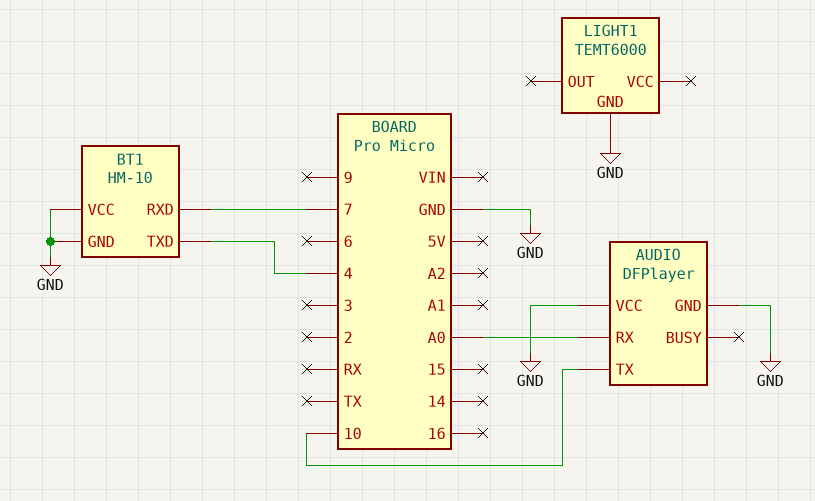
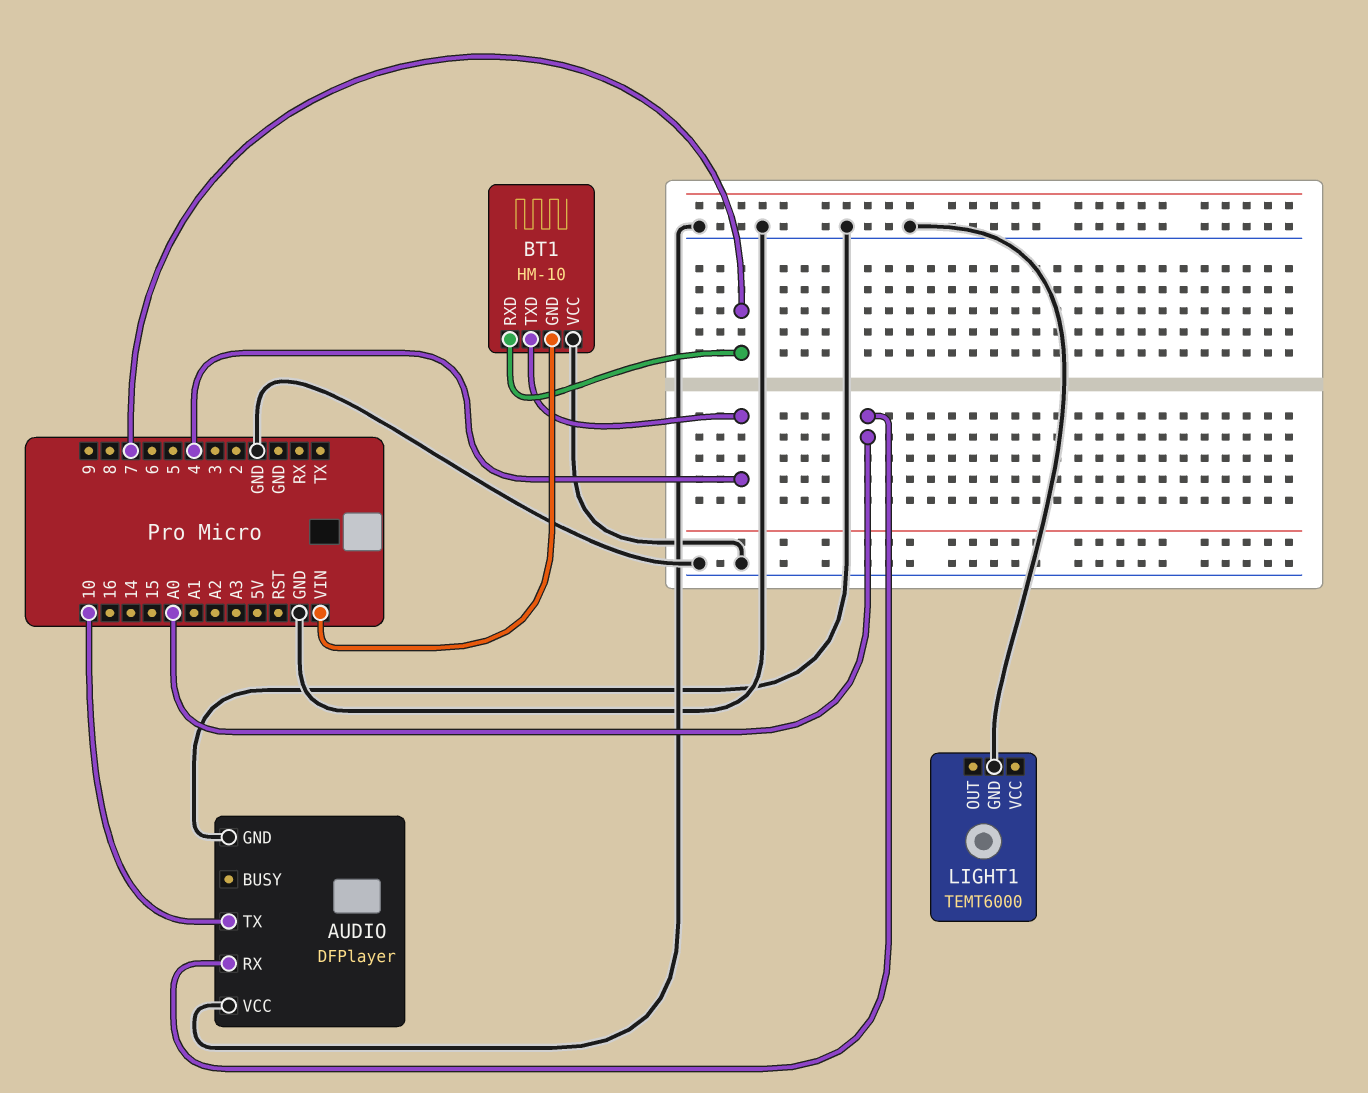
BT1 pin GND: GND -> VIN

